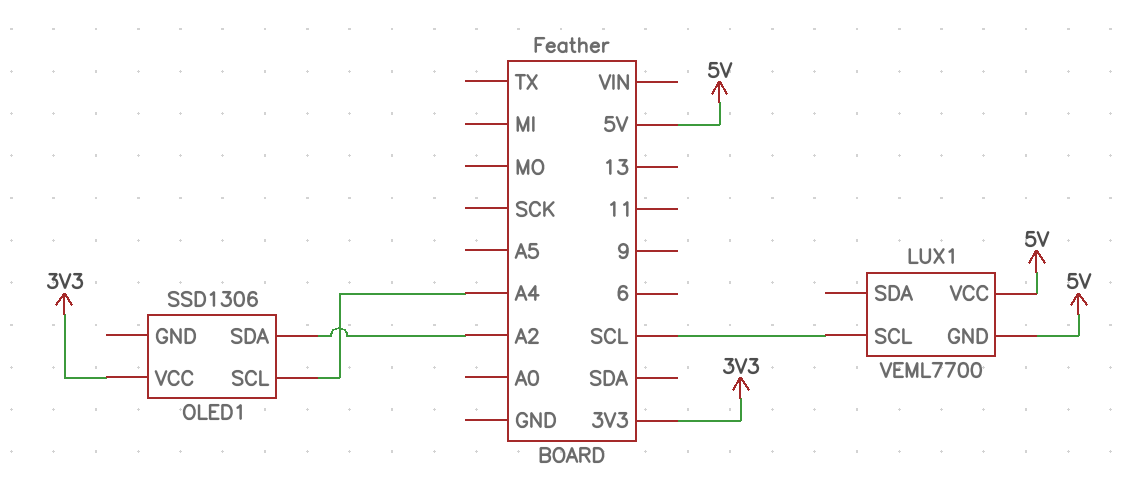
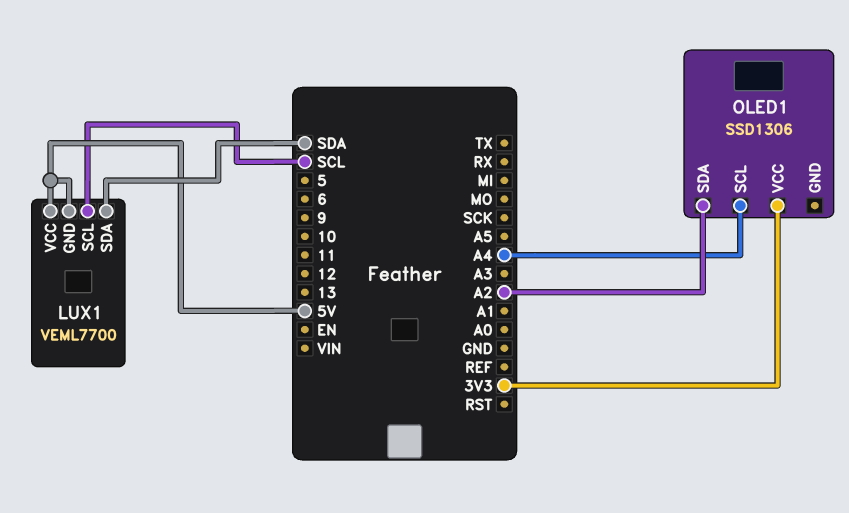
LUX1 pin SDA: none -> SDA

